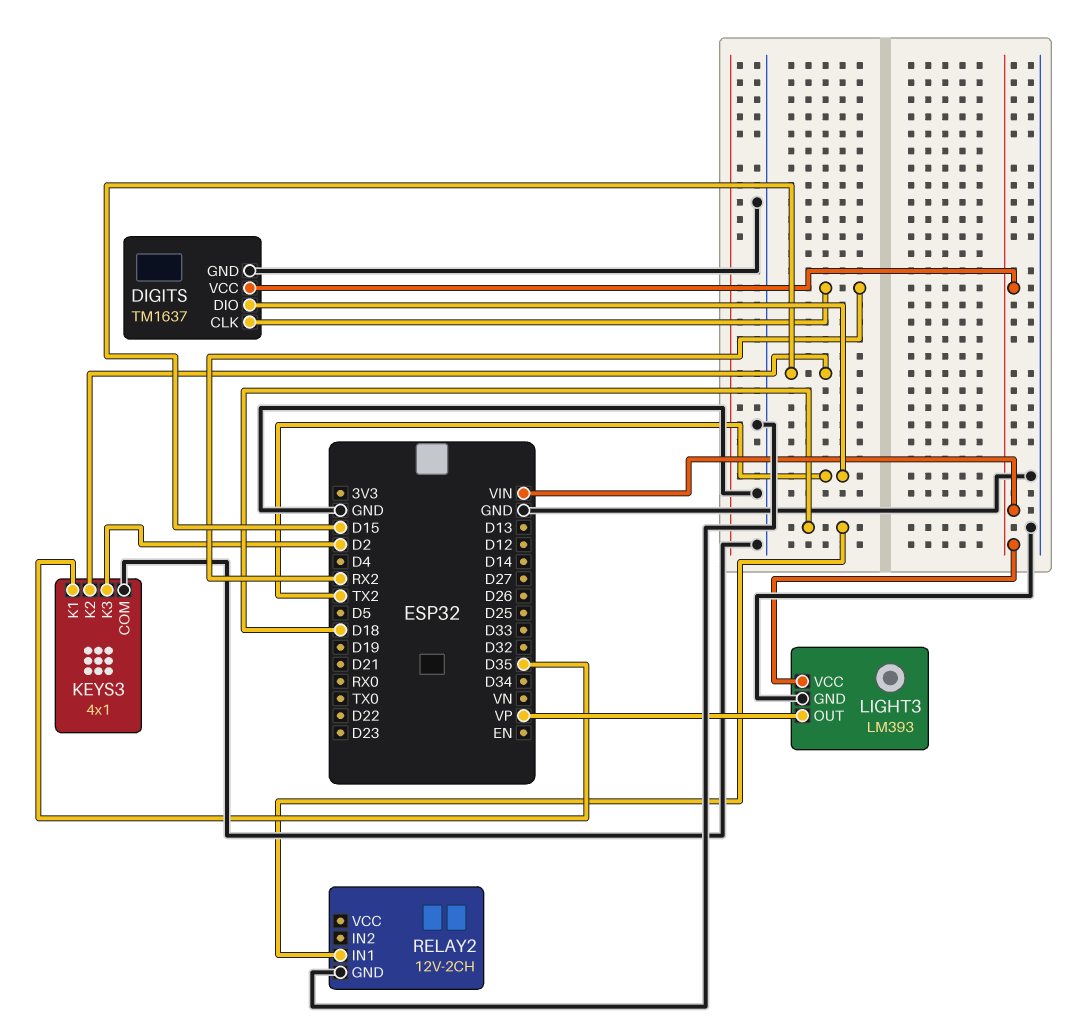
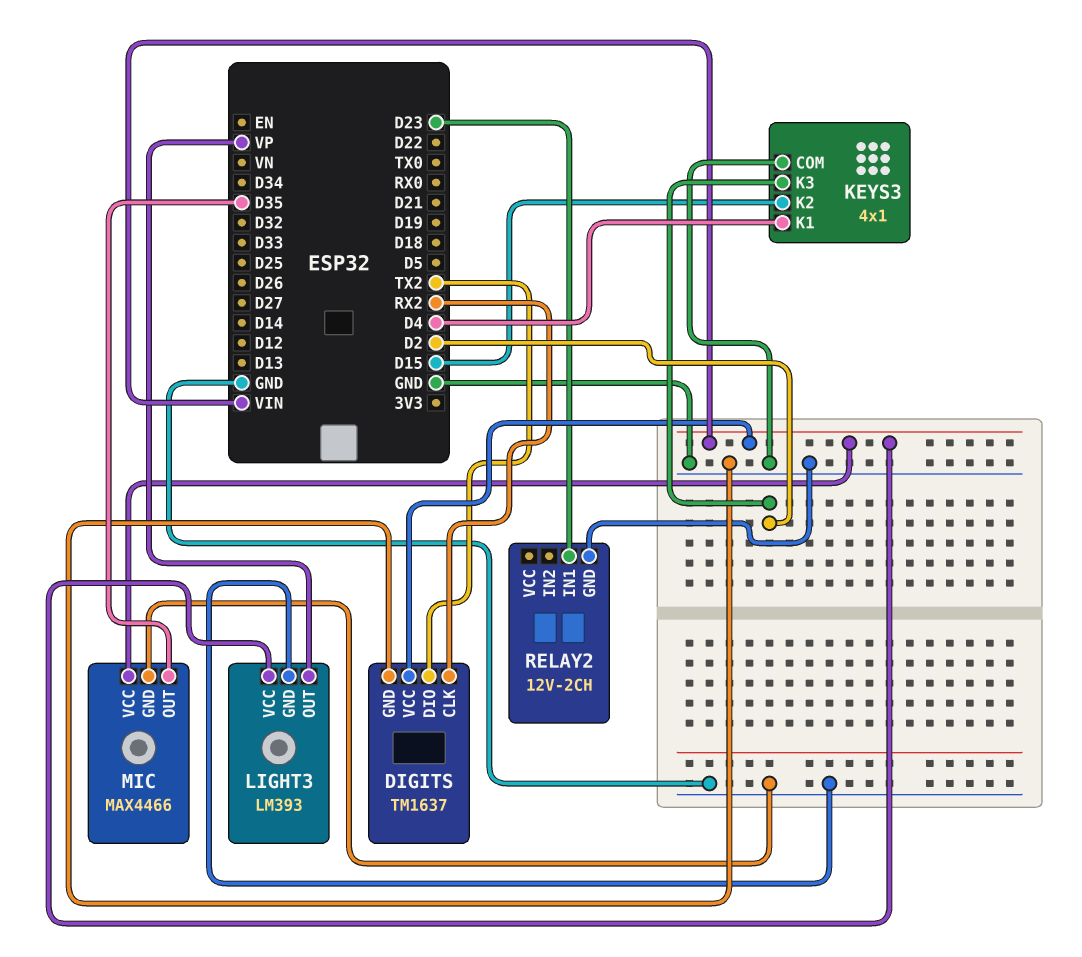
KEYS3 pin K1: D35 -> D4
MIC: none -> MAX4466
MIC pin GND: none -> GND
MIC pin OUT: none -> D35
MIC pin VCC: none -> VIN
RELAY2 pin IN1: D18 -> D23

